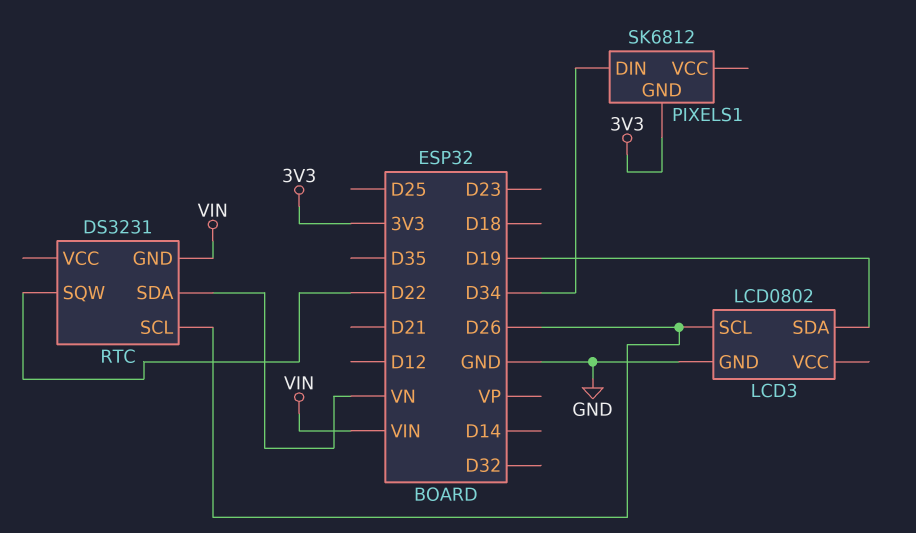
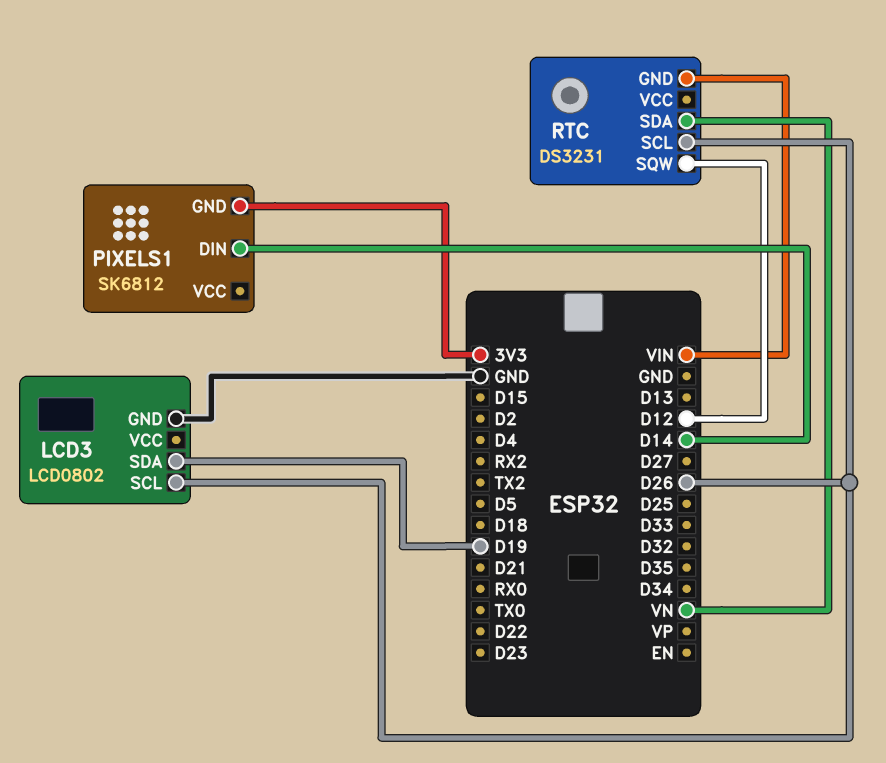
PIXELS1 pin DIN: D34 -> D14
RTC pin SQW: D22 -> D12

